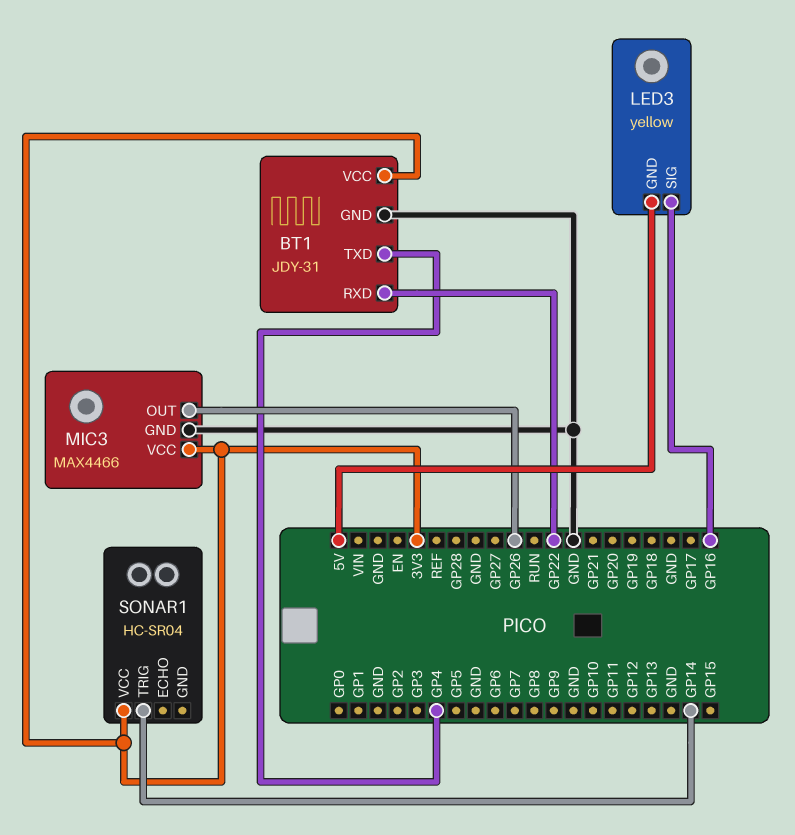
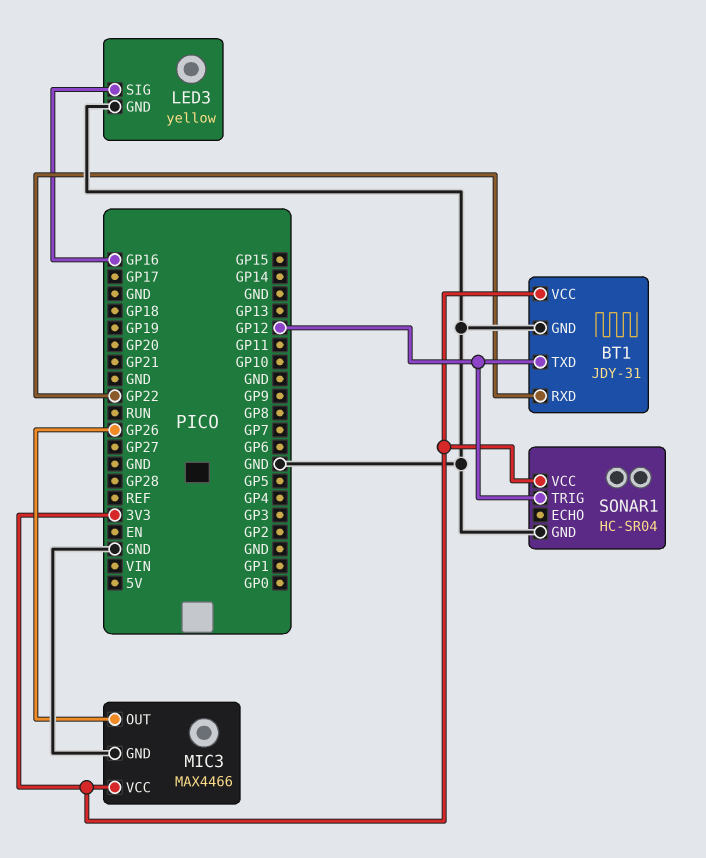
BT1 pin TXD: GP4 -> GP12
LED3 pin GND: 5V -> GND
SONAR1 pin GND: none -> GND
SONAR1 pin TRIG: GP14 -> GP12

